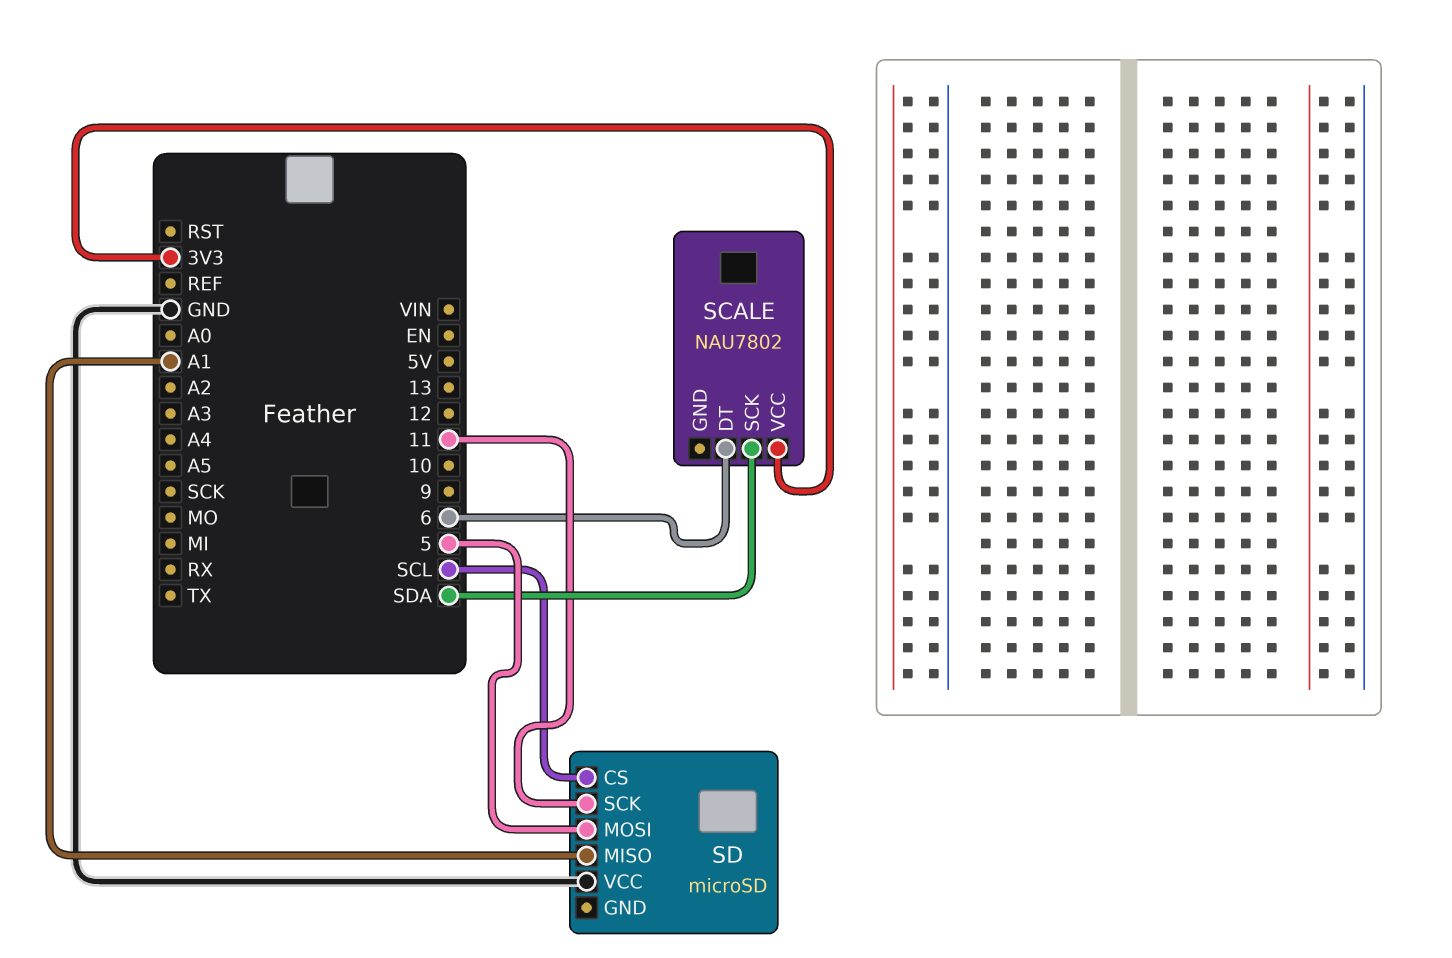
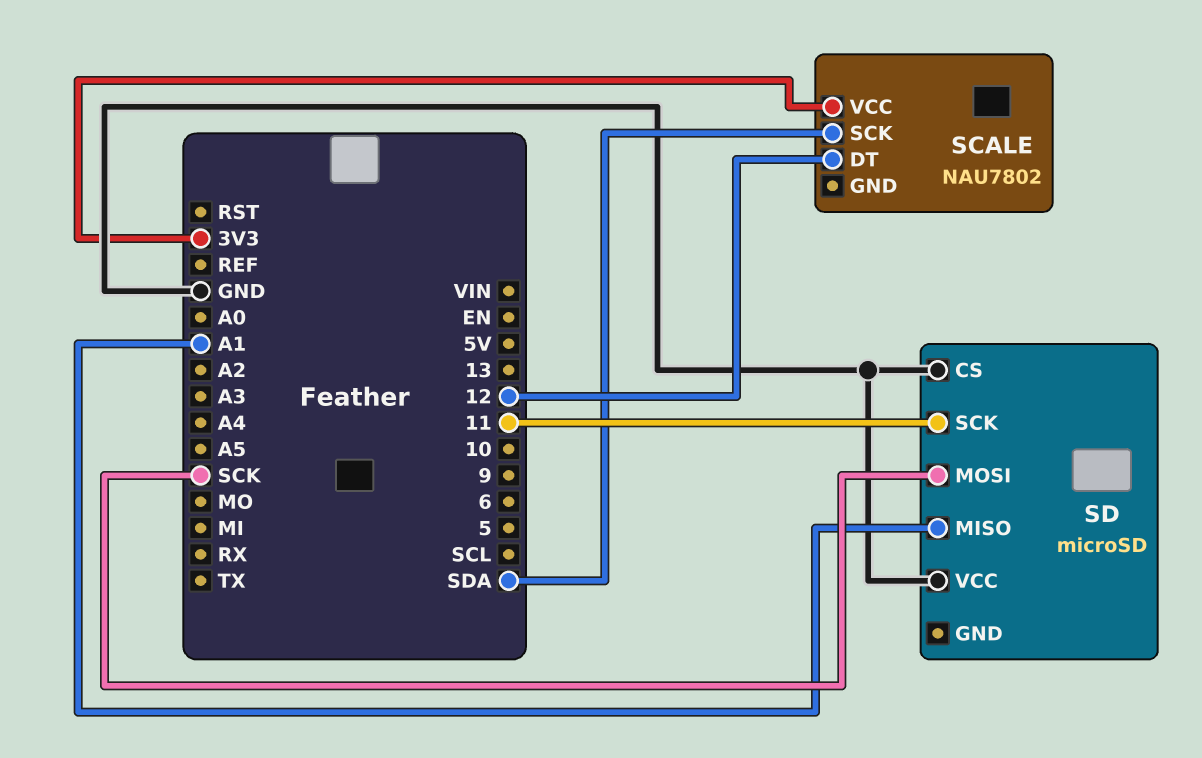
SCALE pin DT: 6 -> 12
SD pin CS: SCL -> GND
SD pin MOSI: 5 -> SCK

